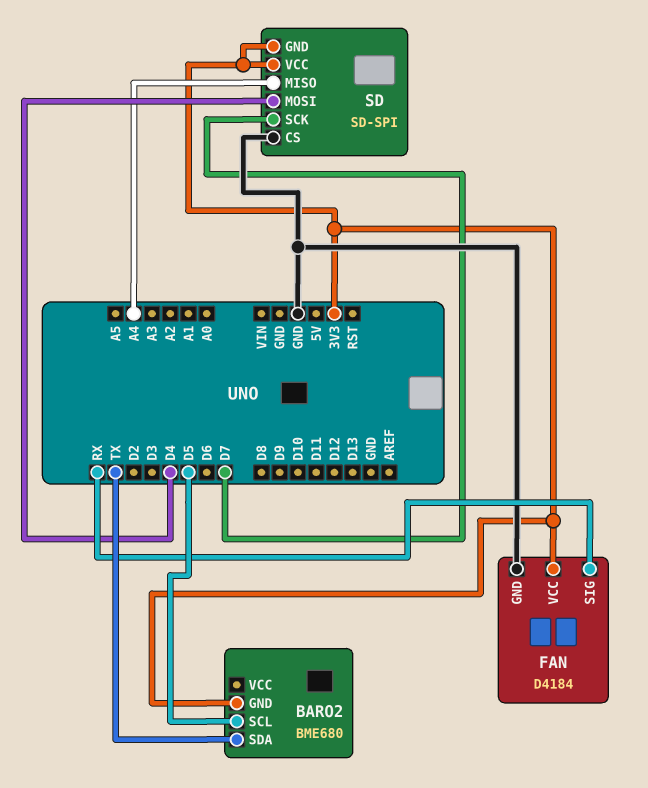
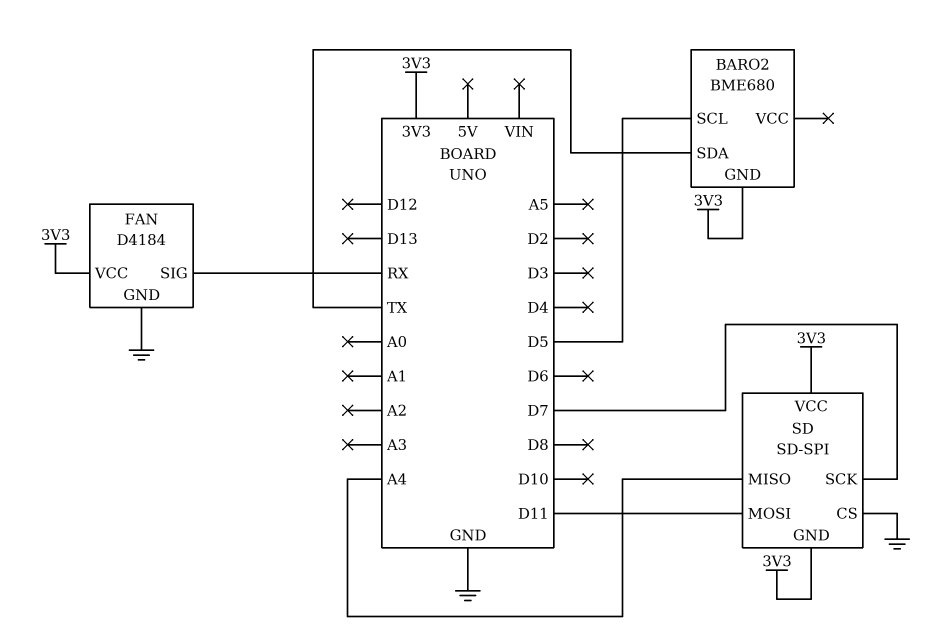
SD pin MOSI: D4 -> D11

